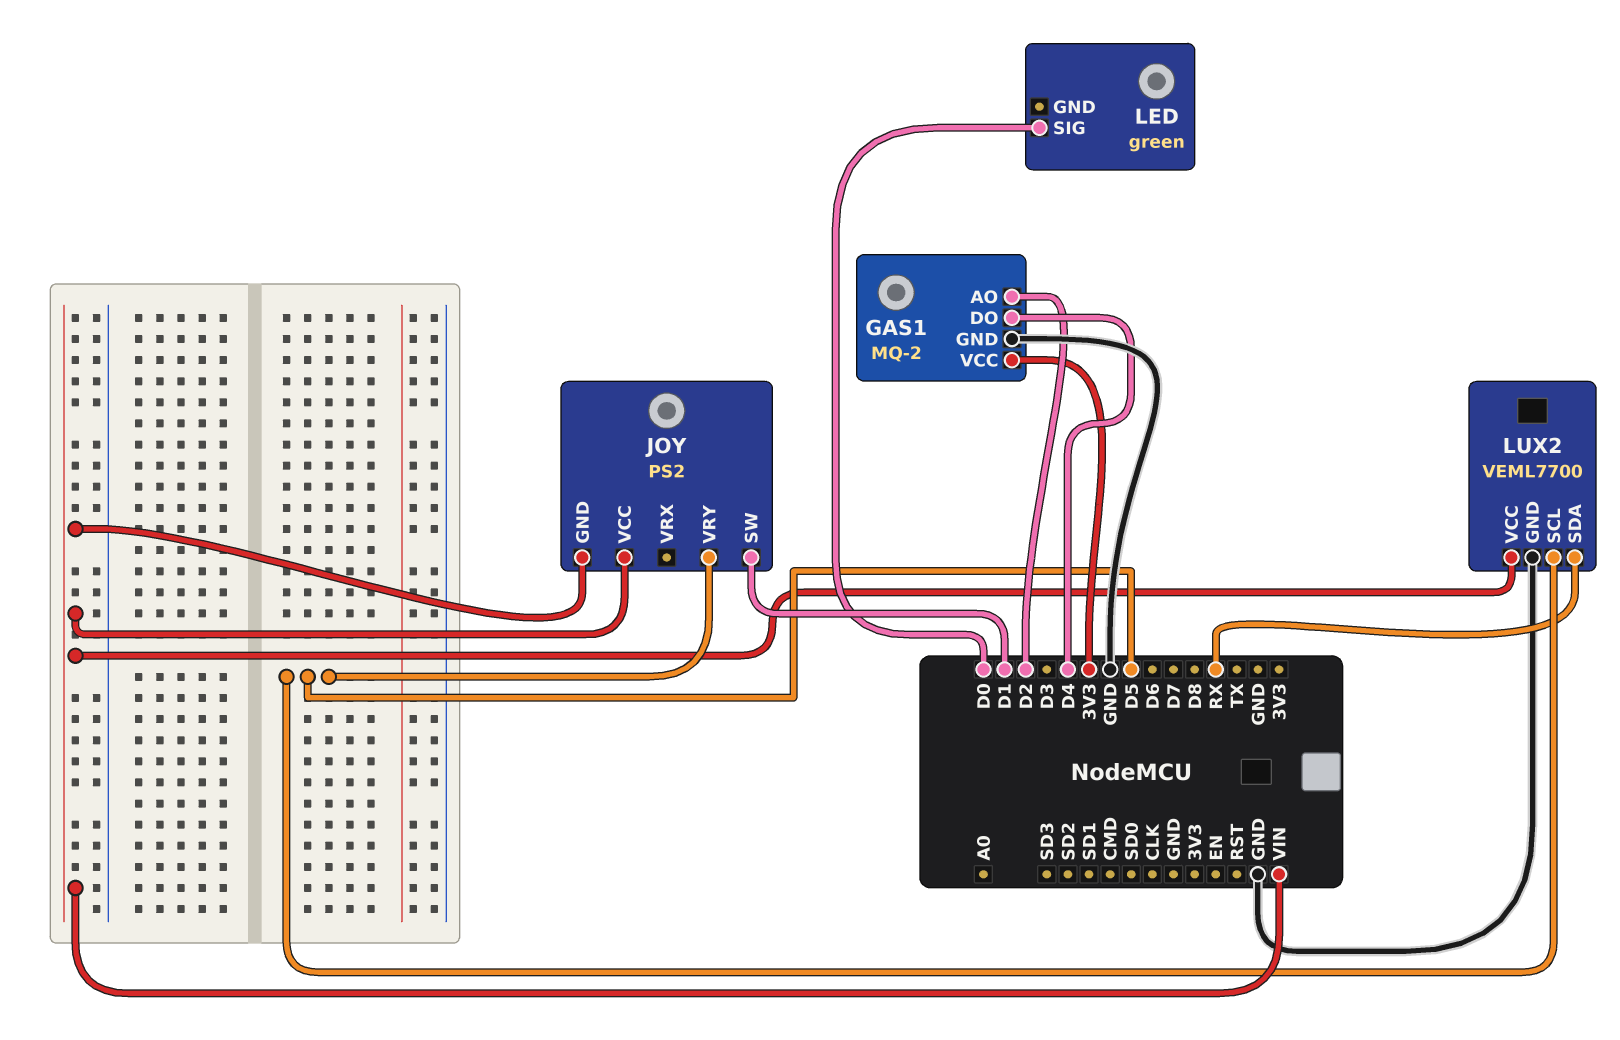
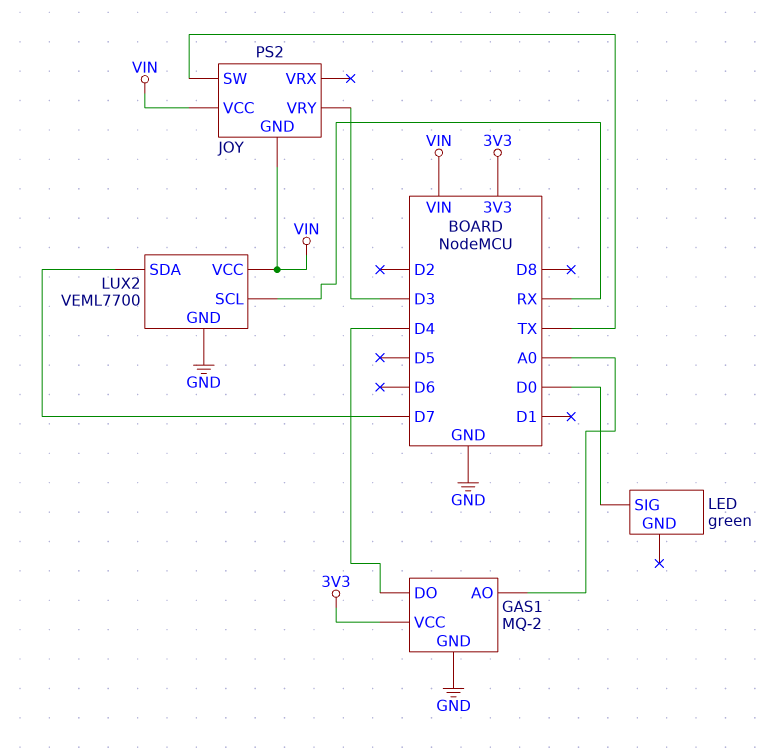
GAS1 pin AO: D2 -> A0
JOY pin SW: D1 -> TX
JOY pin VRY: D5 -> D3
LUX2 pin SCL: D5 -> RX
LUX2 pin SDA: RX -> D7

